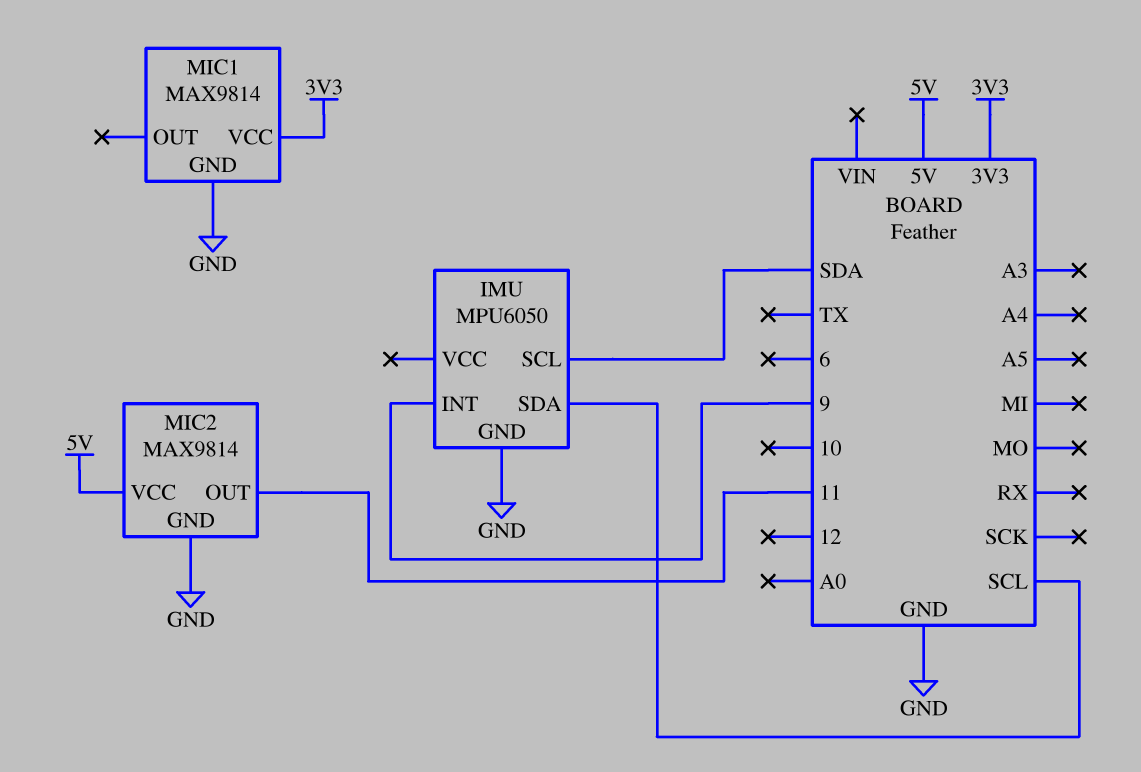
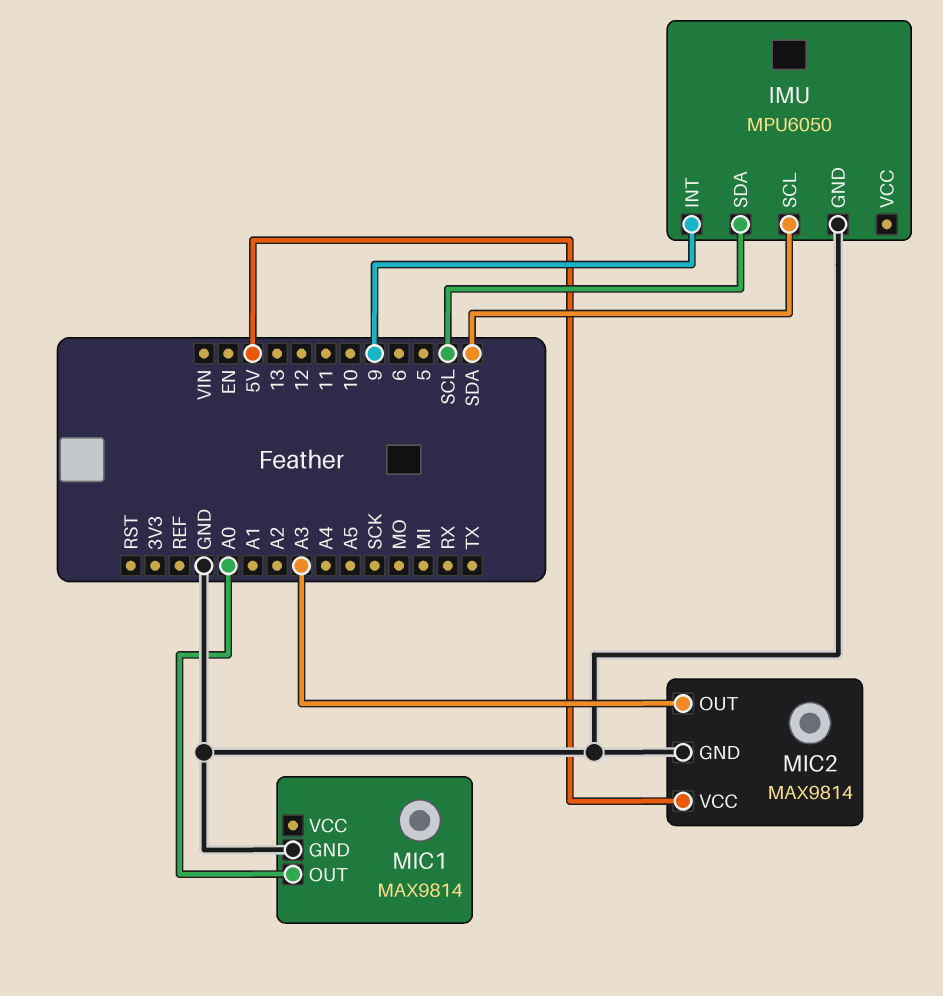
MIC1 pin OUT: none -> A0
MIC1 pin VCC: 3V3 -> none
MIC2 pin OUT: 11 -> A3

